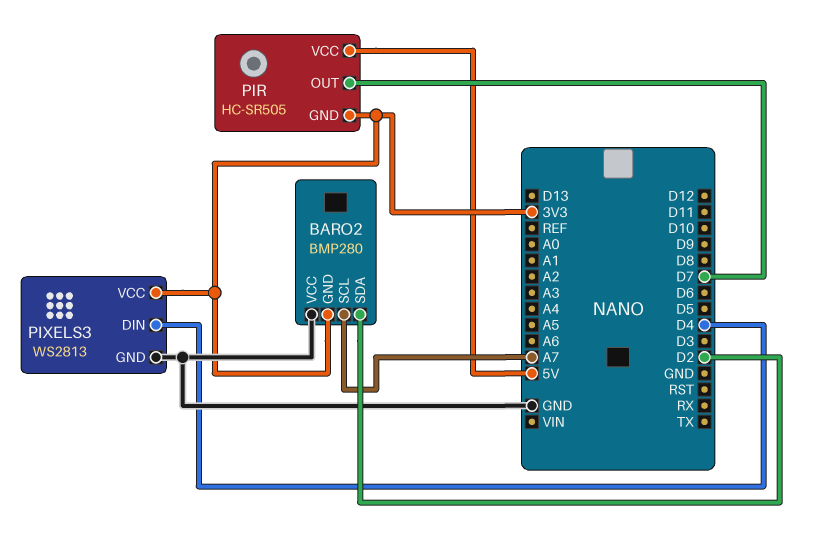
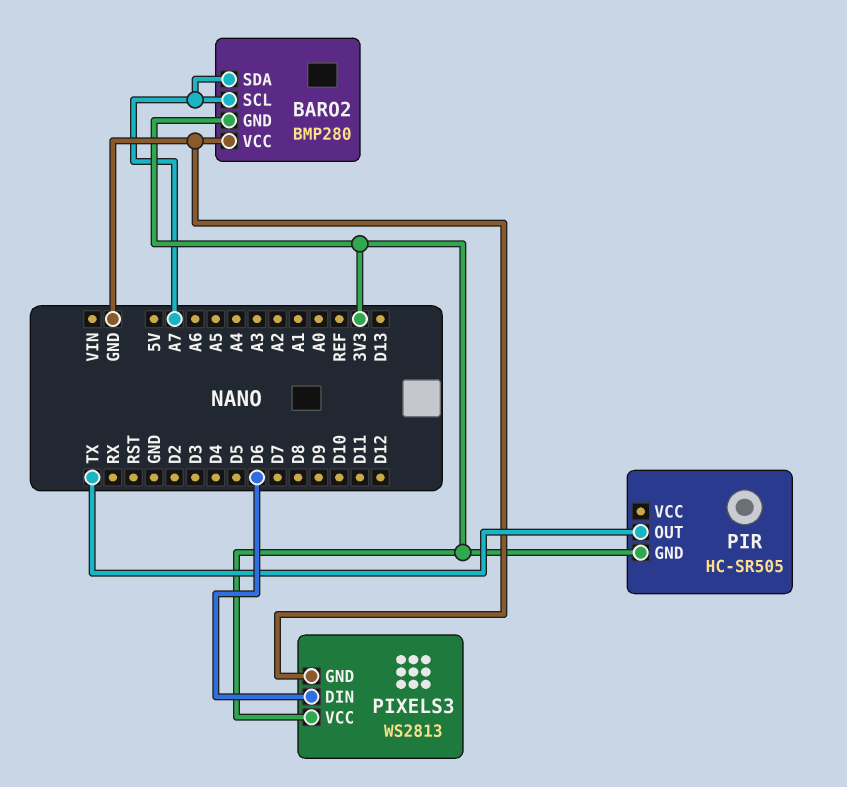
BARO2 pin SDA: D2 -> A7
PIR pin OUT: D7 -> TX
PIR pin VCC: 5V -> none
PIXELS3 pin DIN: D4 -> D6

